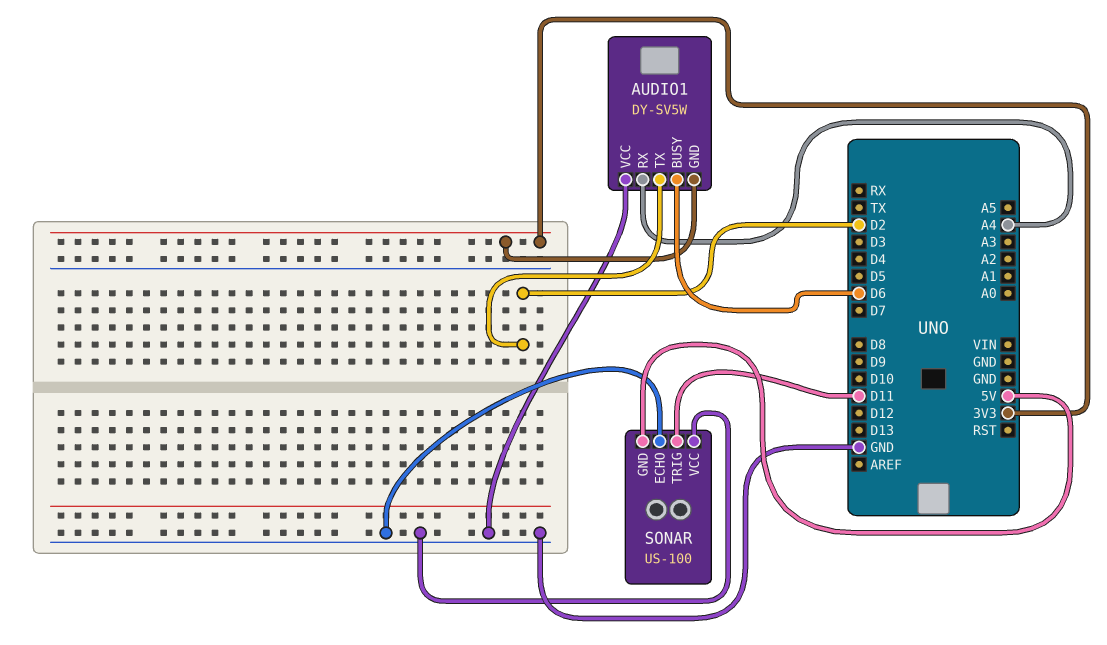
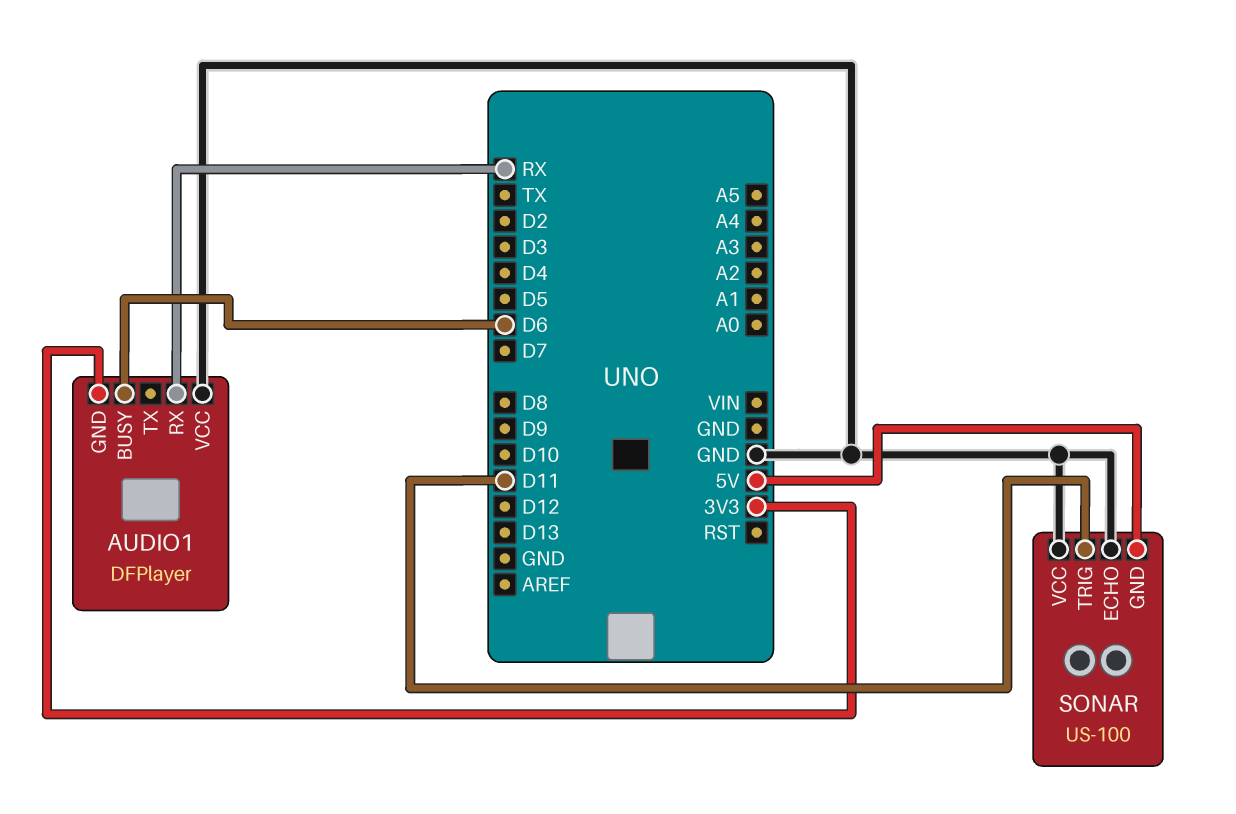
AUDIO1: DY-SV5W -> DFPlayer
AUDIO1 pin RX: A4 -> RX
AUDIO1 pin TX: D2 -> none

